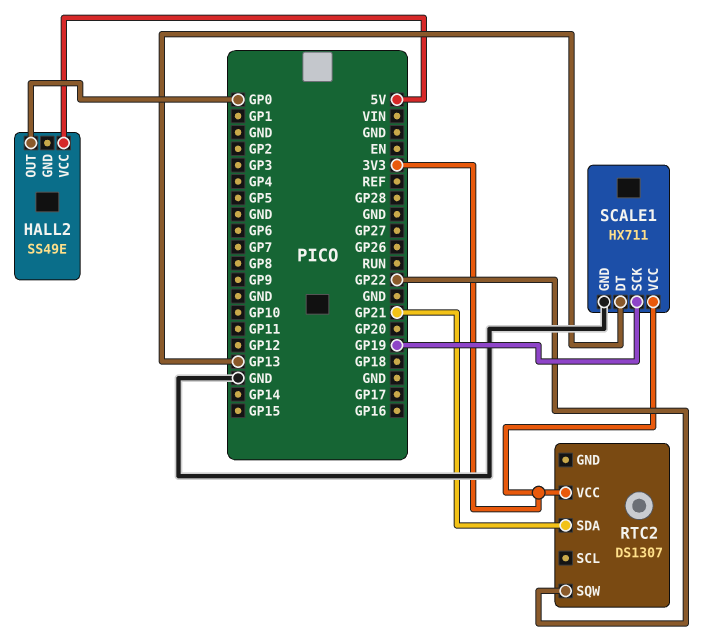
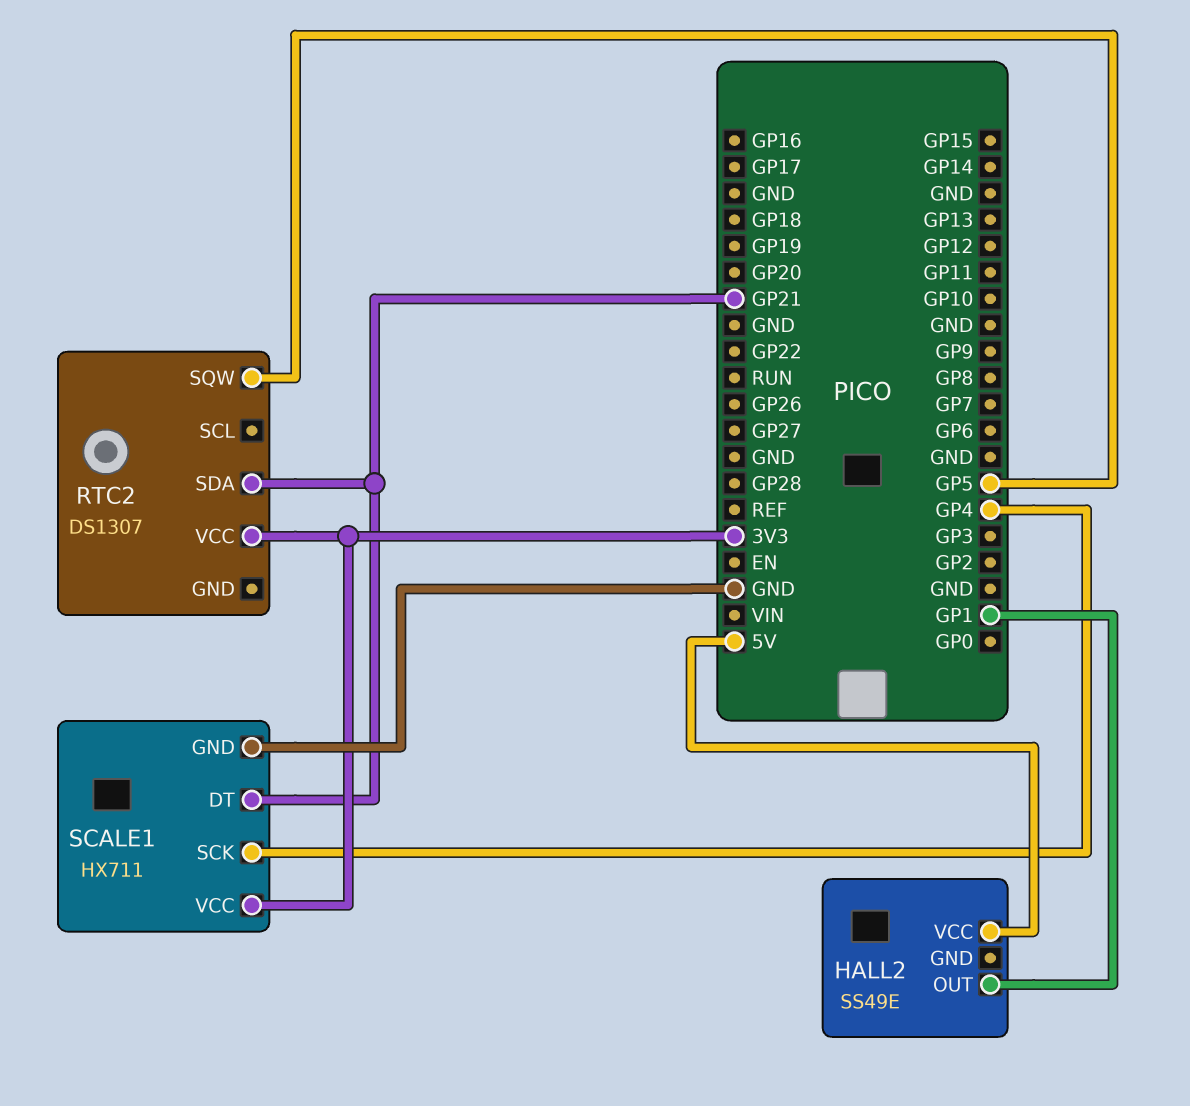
HALL2 pin OUT: GP0 -> GP1
RTC2 pin SQW: GP22 -> GP5
SCALE1 pin DT: GP13 -> GP21
SCALE1 pin SCK: GP19 -> GP4

